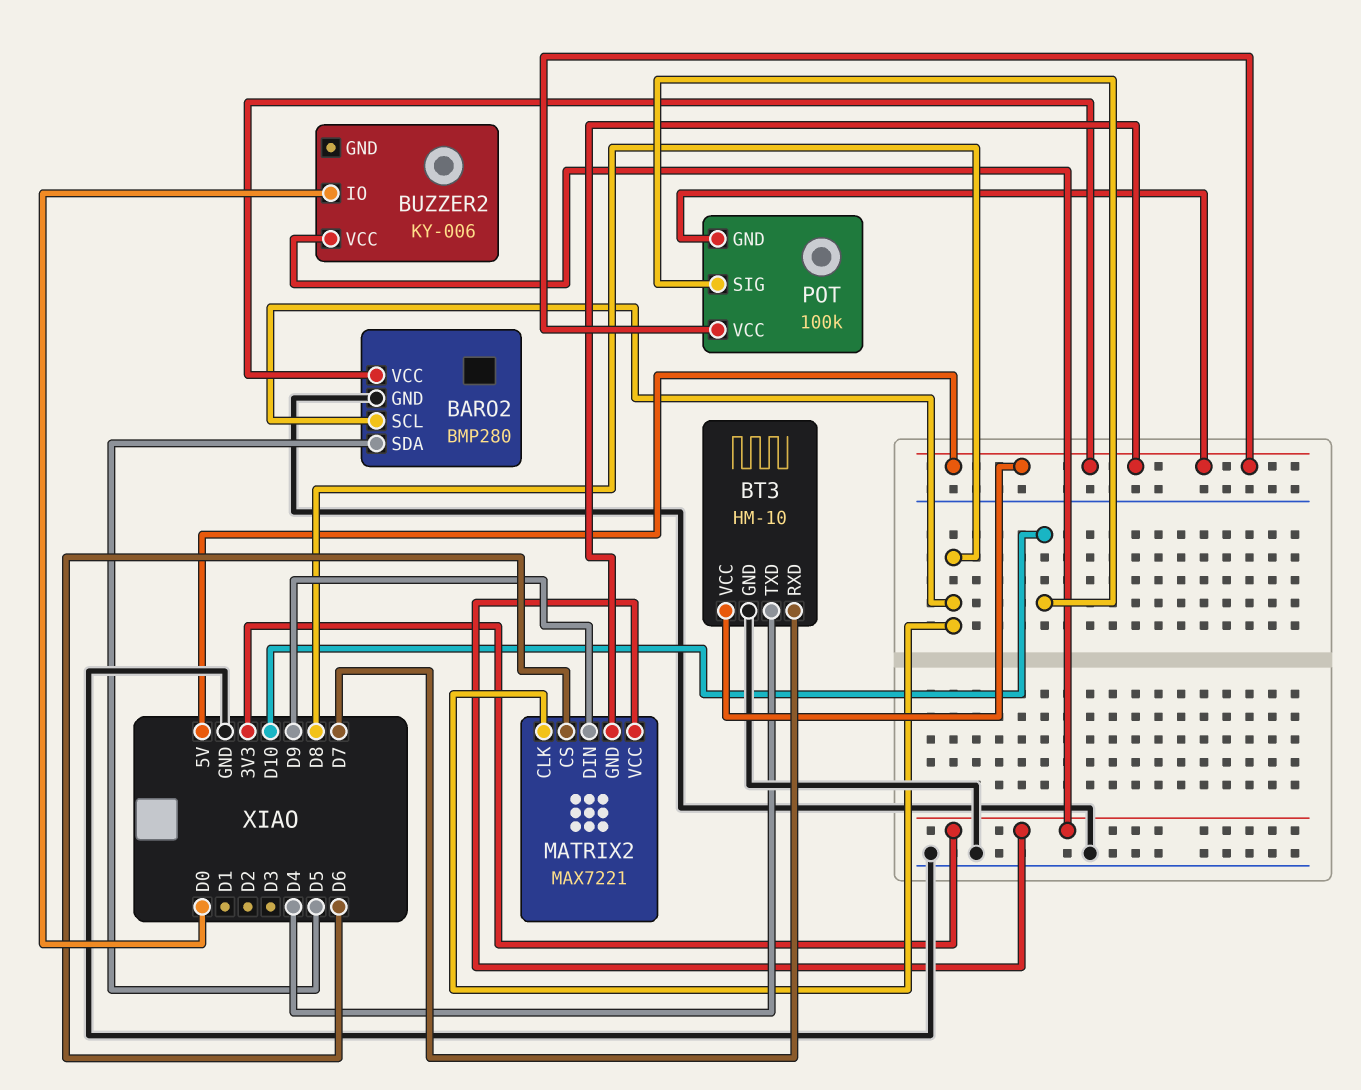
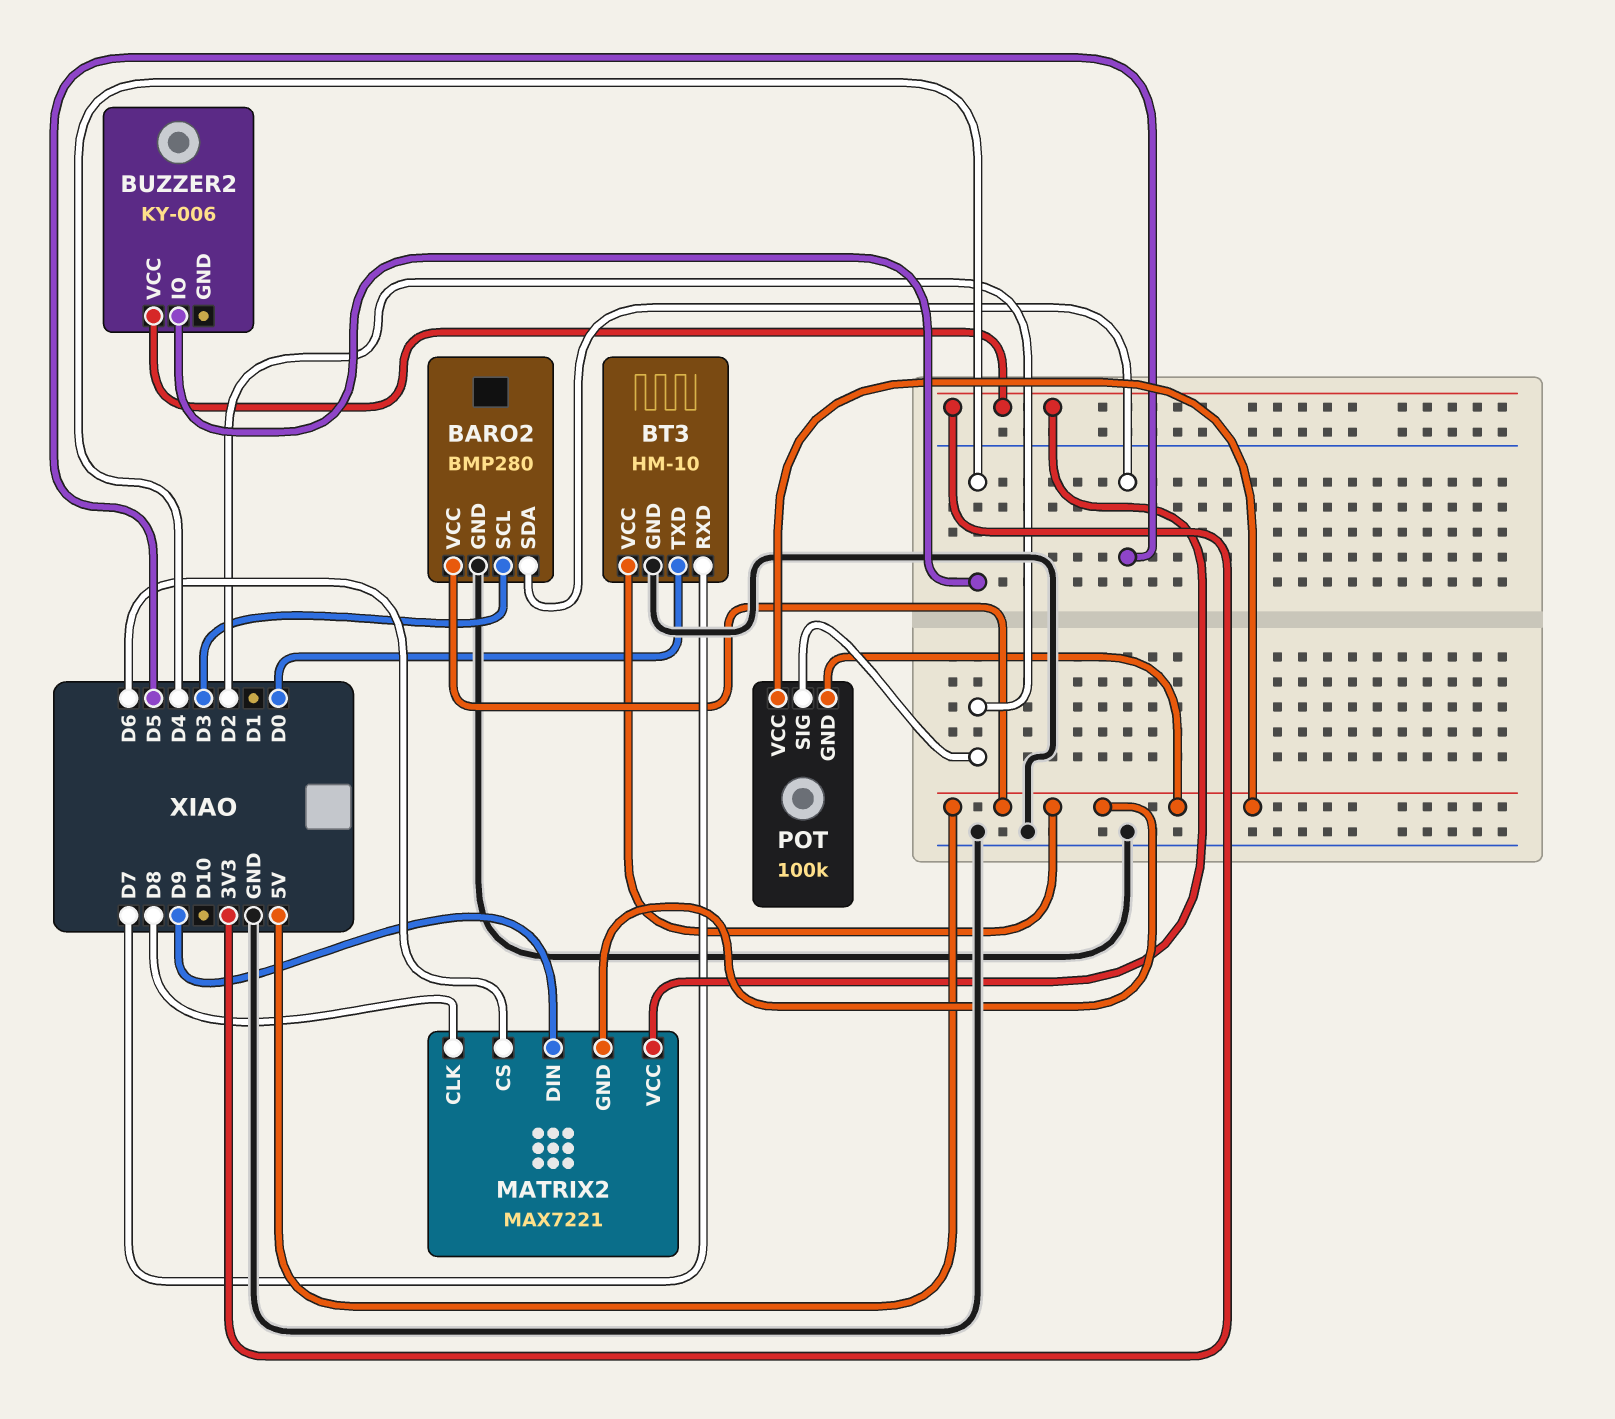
BARO2 pin SCL: D8 -> D3
BT3 pin TXD: D4 -> D0
BUZZER2 pin IO: D0 -> D4
POT pin SIG: D10 -> D2

